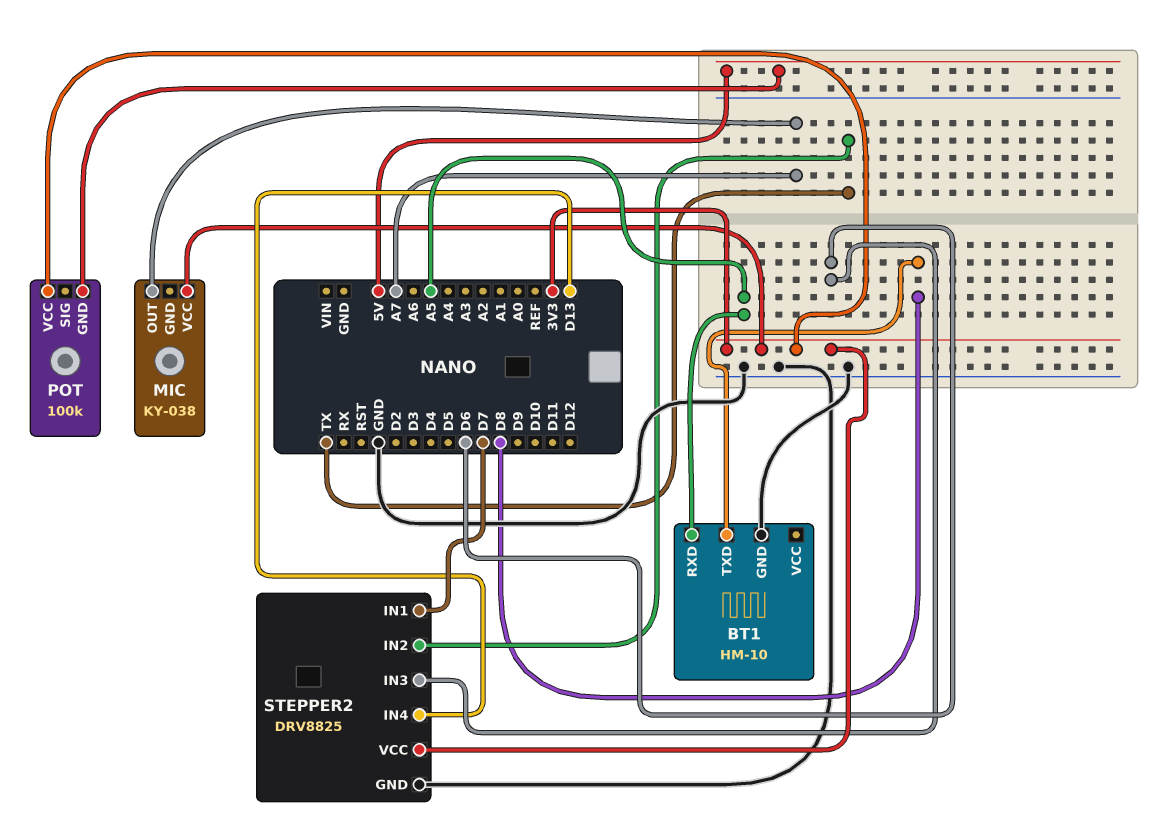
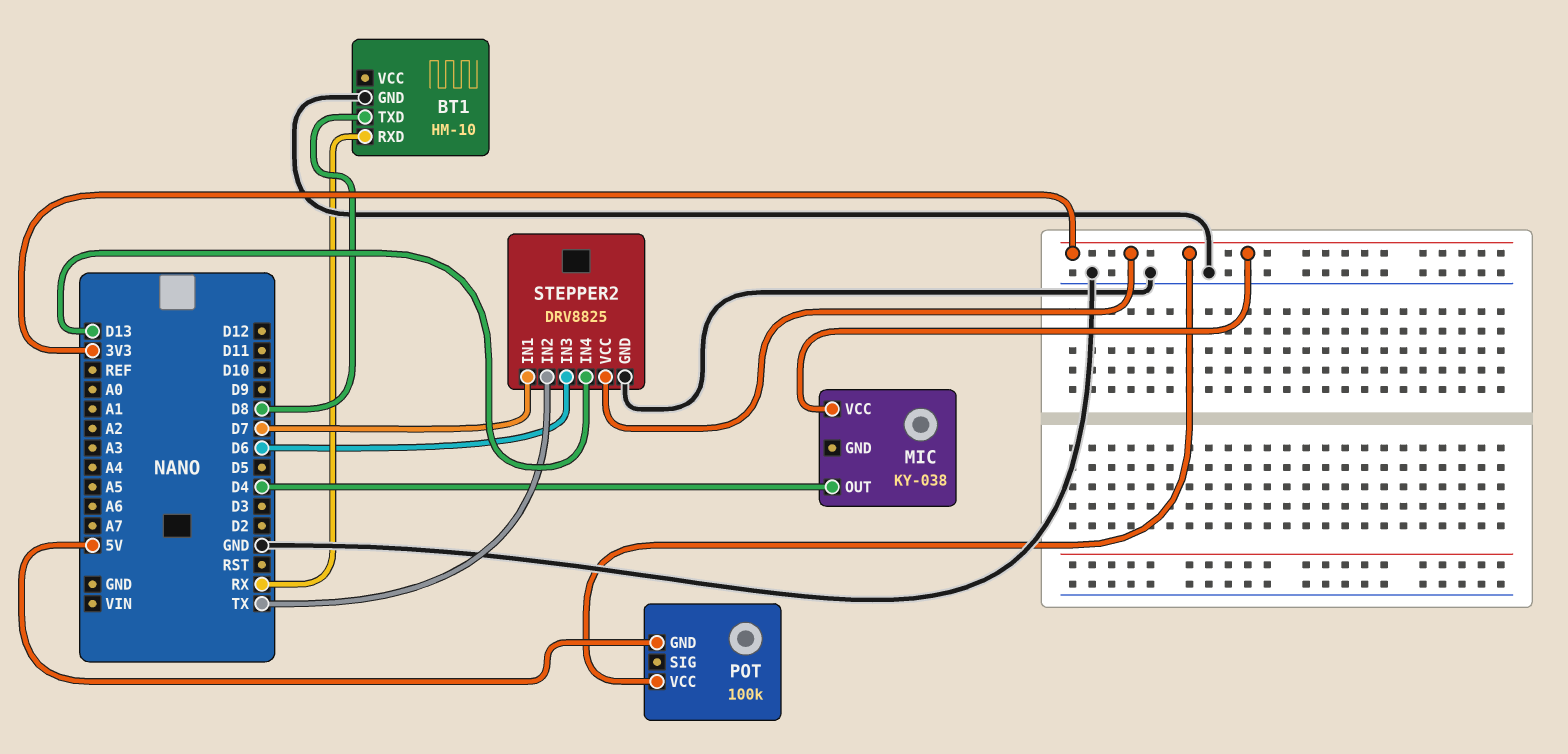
BT1 pin RXD: A5 -> RX
MIC pin OUT: A7 -> D4

